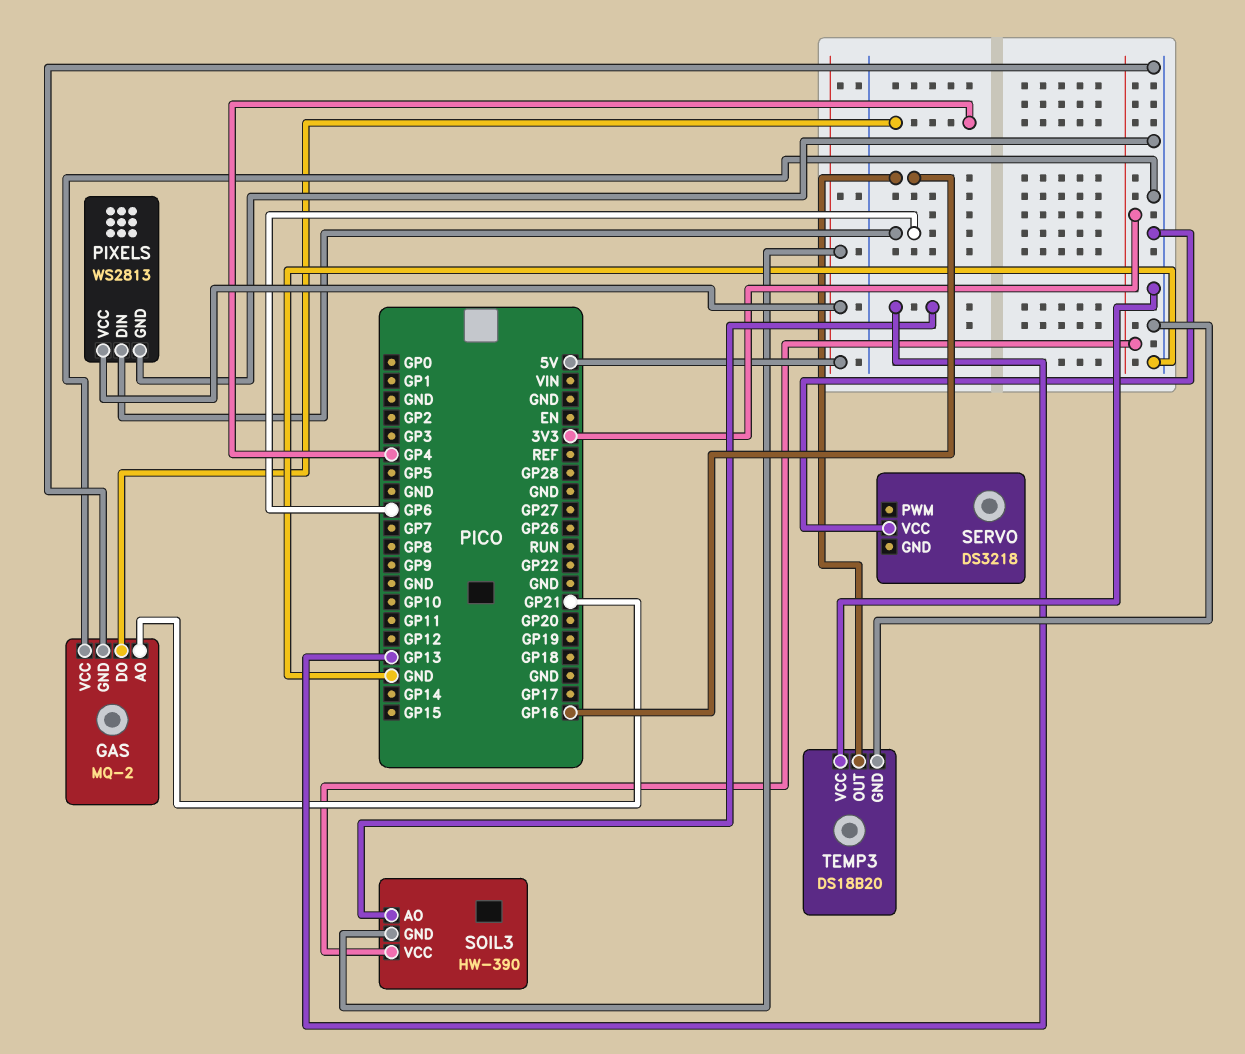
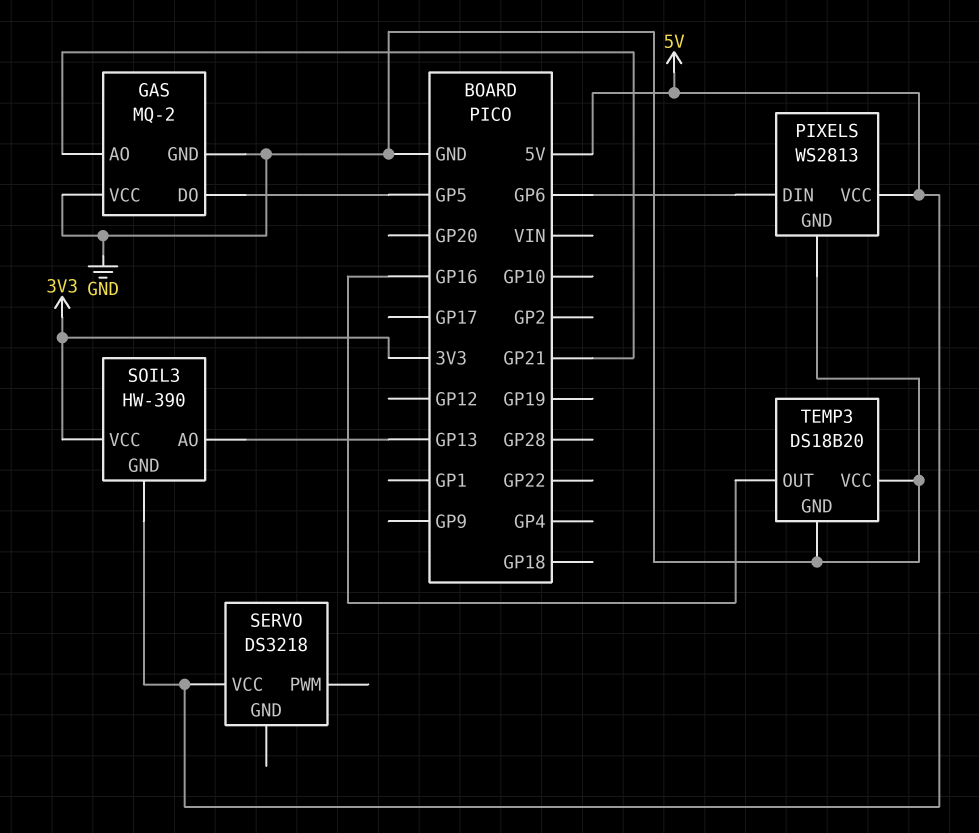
GAS pin DO: GP4 -> GP5
SERVO pin VCC: GND -> 5V

